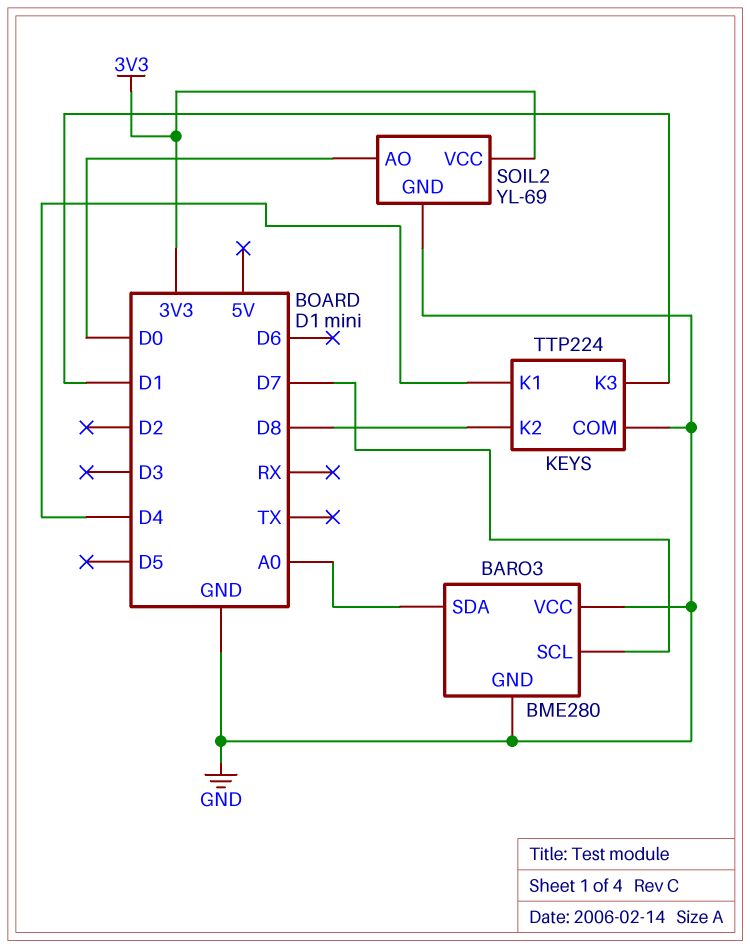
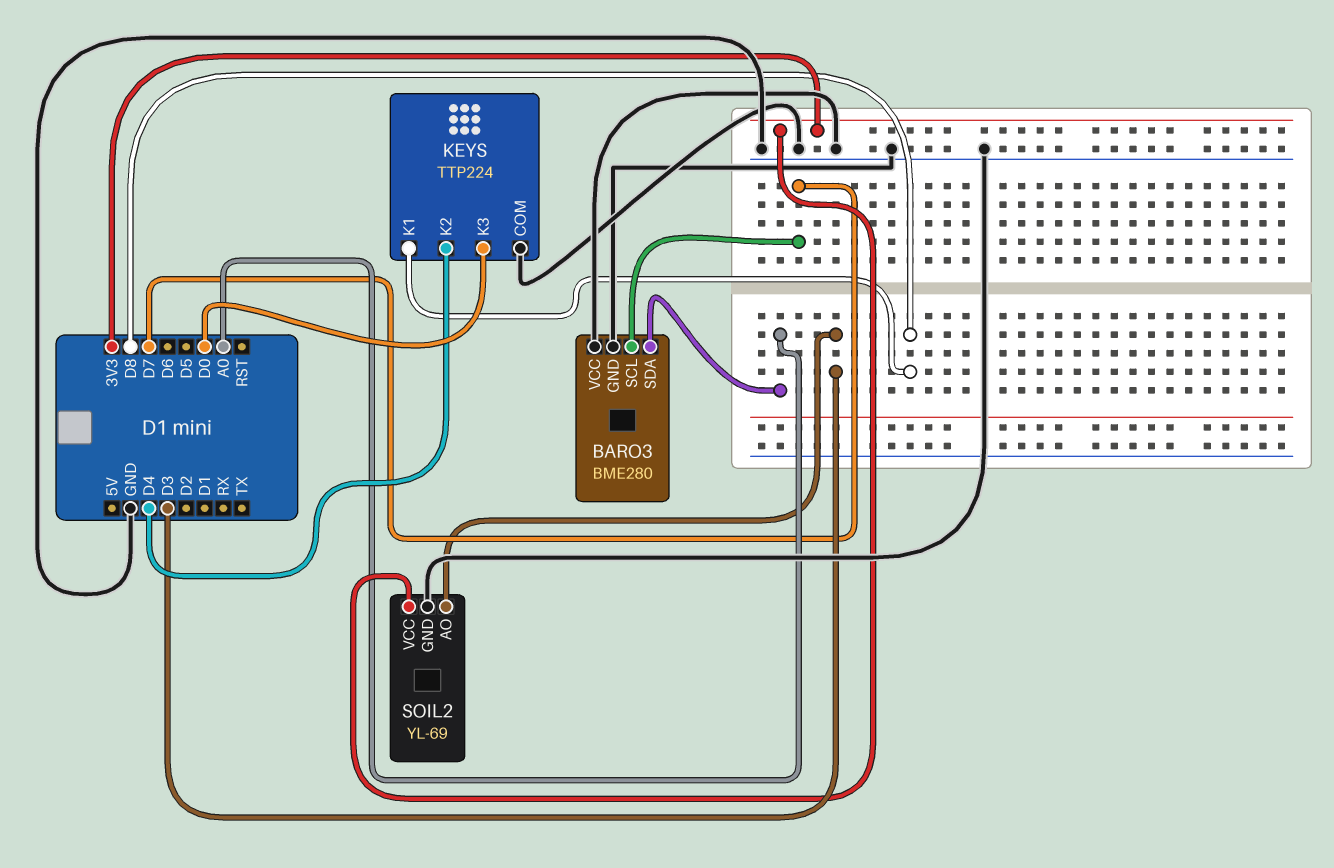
KEYS pin K1: D4 -> D8
KEYS pin K2: D8 -> D4
KEYS pin K3: D1 -> D0
SOIL2 pin AO: D0 -> D3

